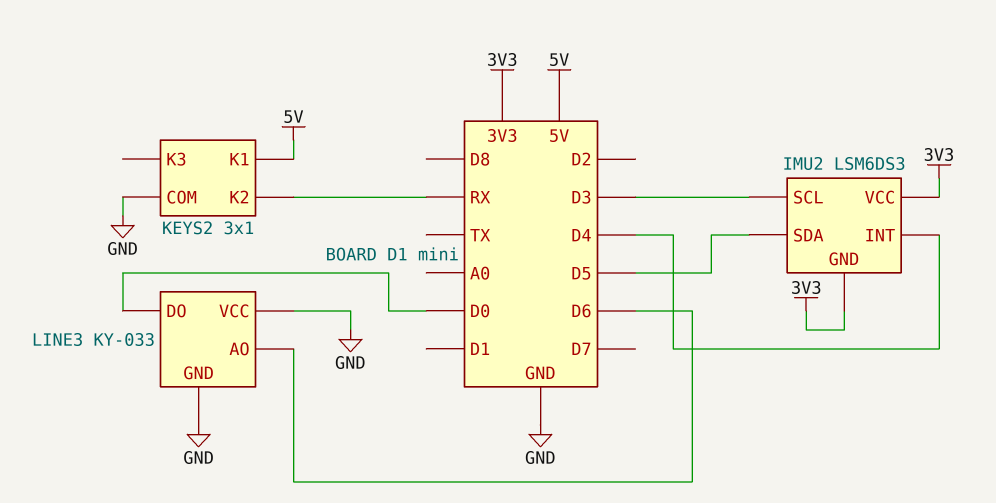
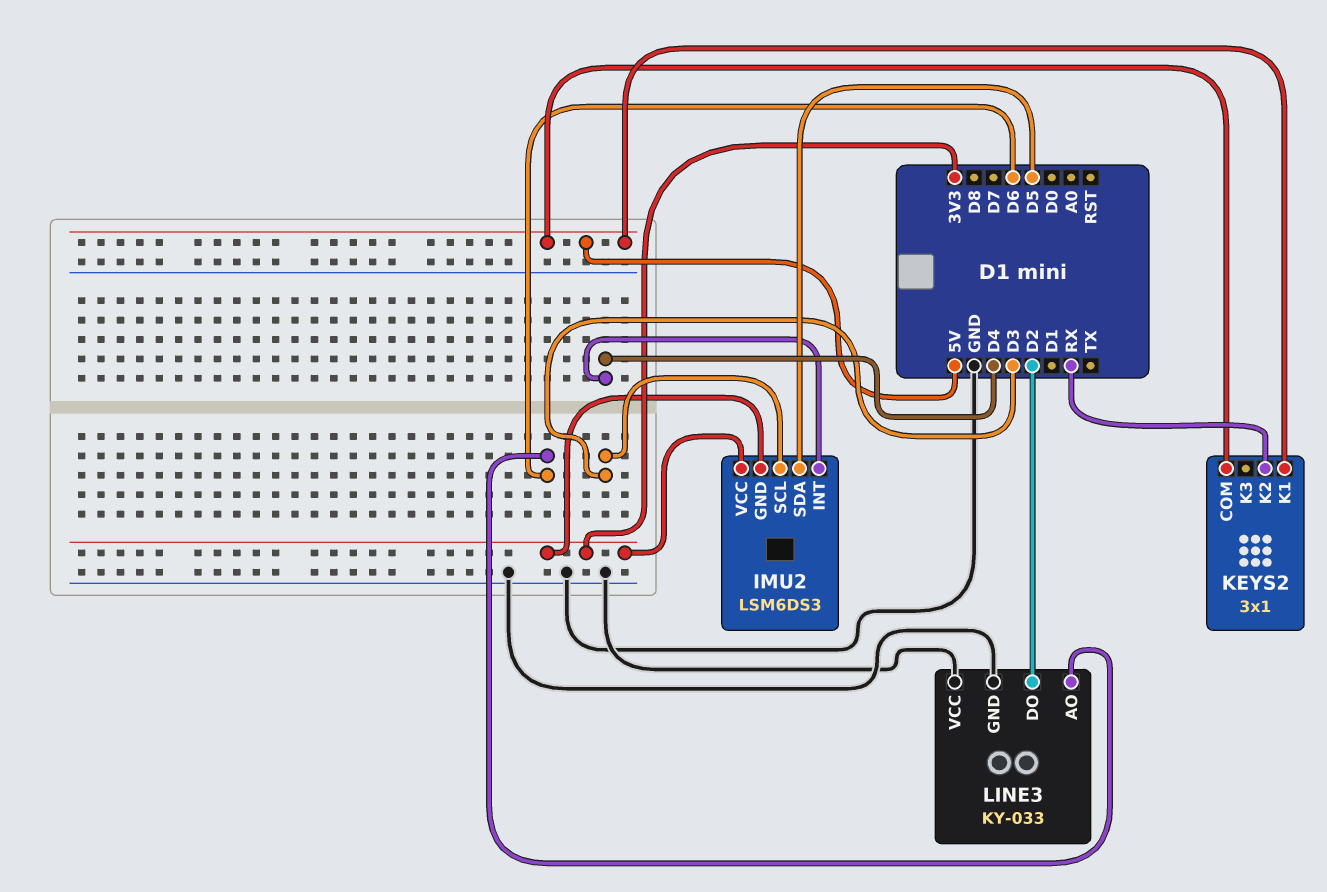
KEYS2 pin COM: GND -> 5V
LINE3 pin DO: D0 -> D2

